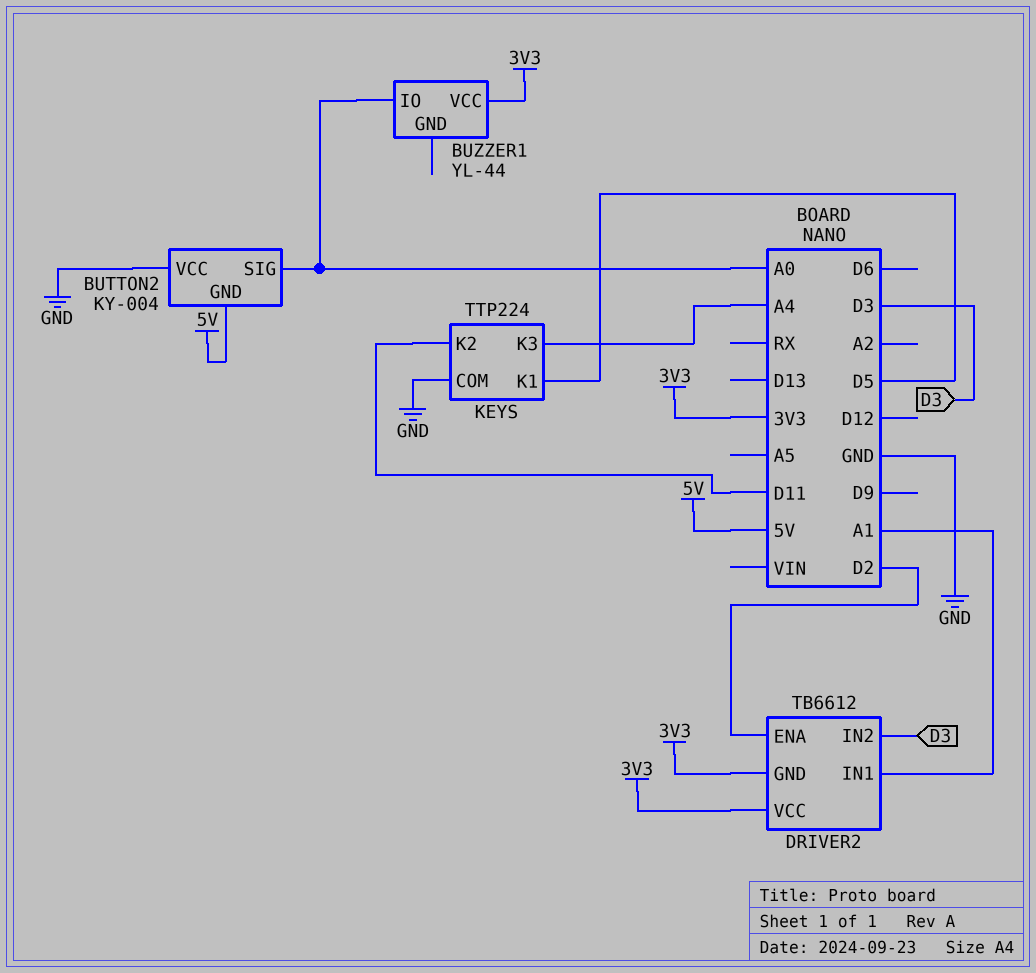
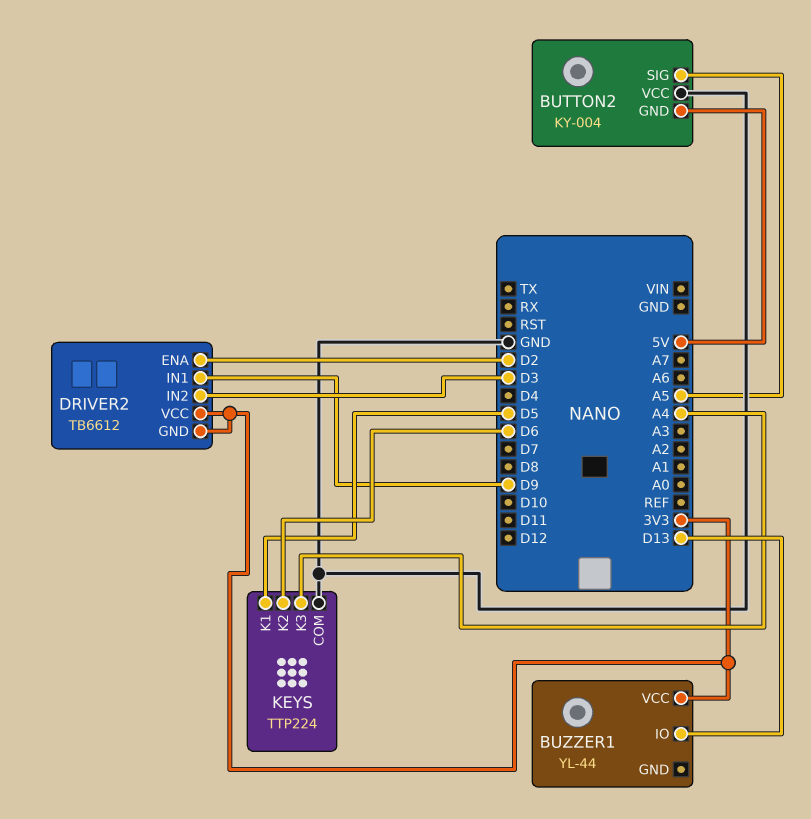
BUTTON2 pin SIG: A0 -> A5
BUZZER1 pin IO: A0 -> D13
DRIVER2 pin IN1: A1 -> D9
KEYS pin K2: D11 -> D6

